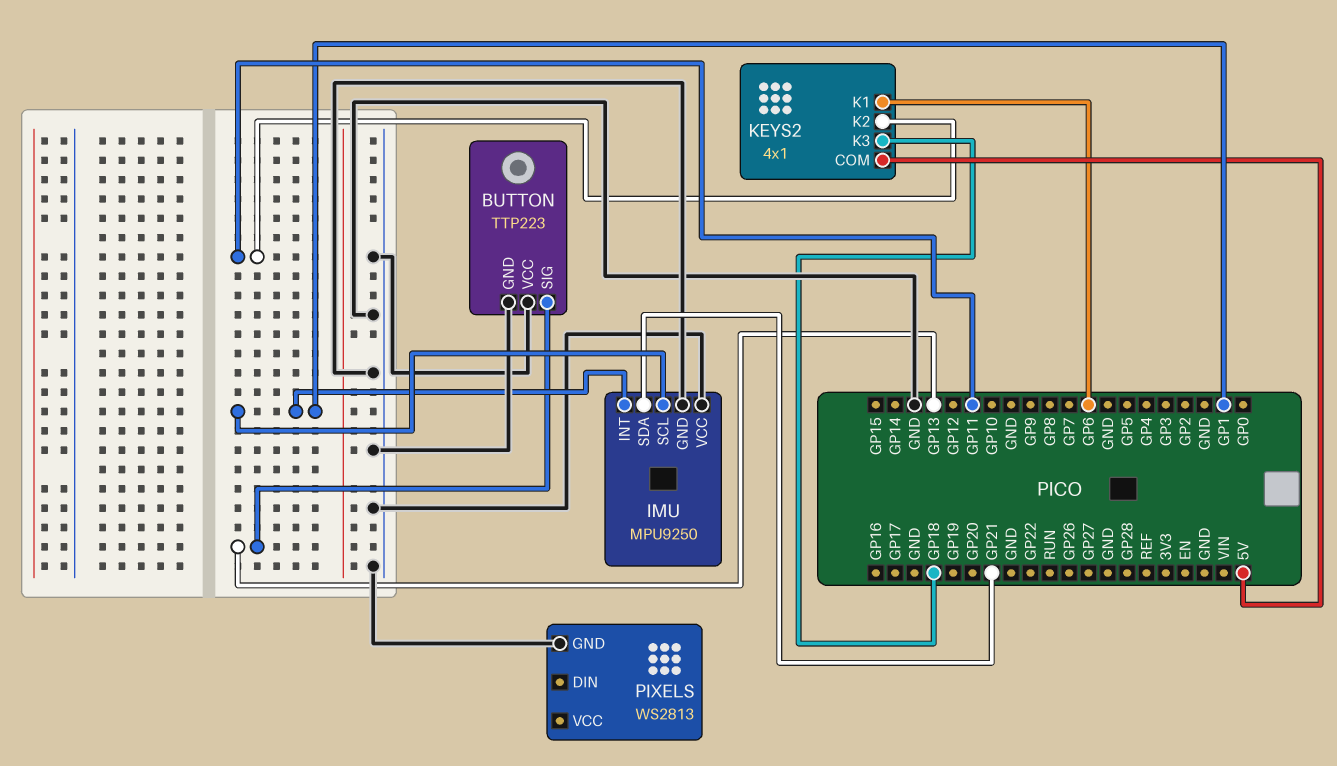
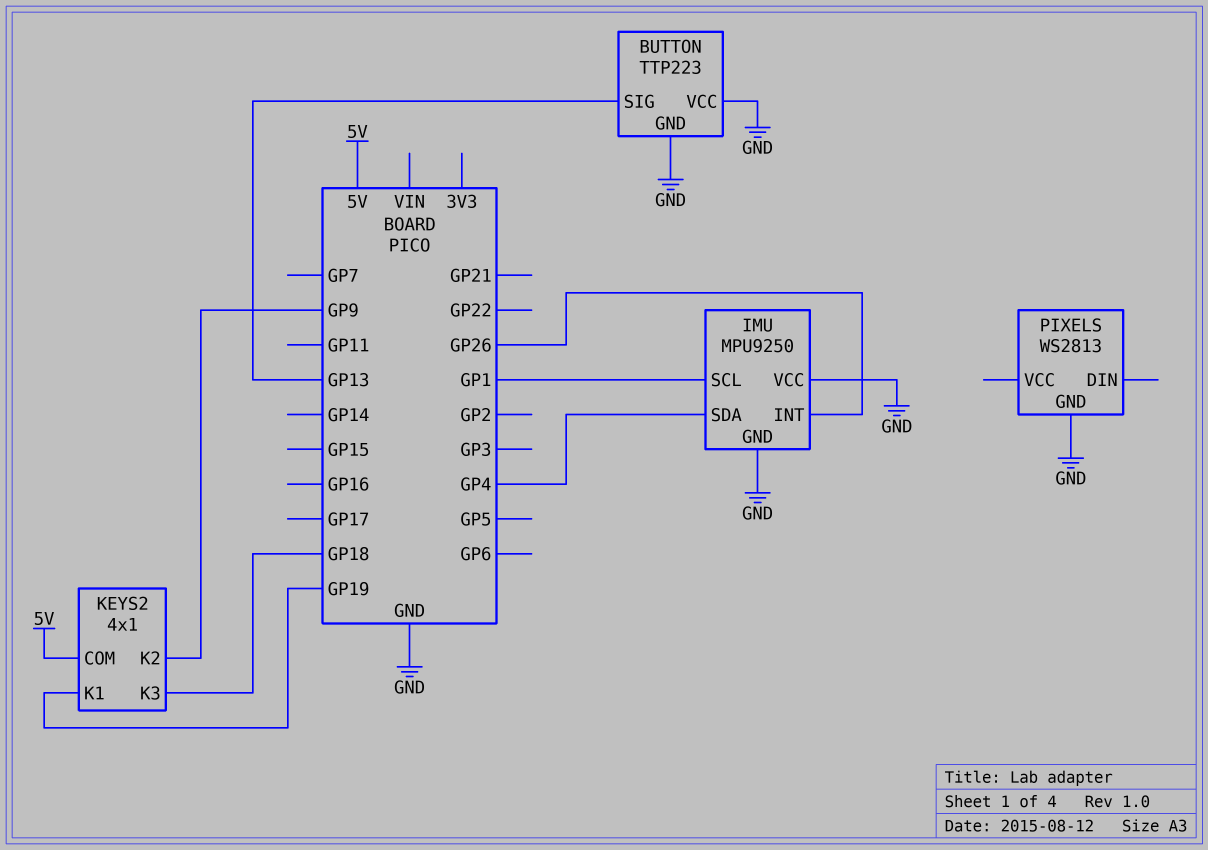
IMU pin INT: GP1 -> GP26
IMU pin SDA: GP21 -> GP4
KEYS2 pin K1: GP6 -> GP19
KEYS2 pin K2: GP11 -> GP9

